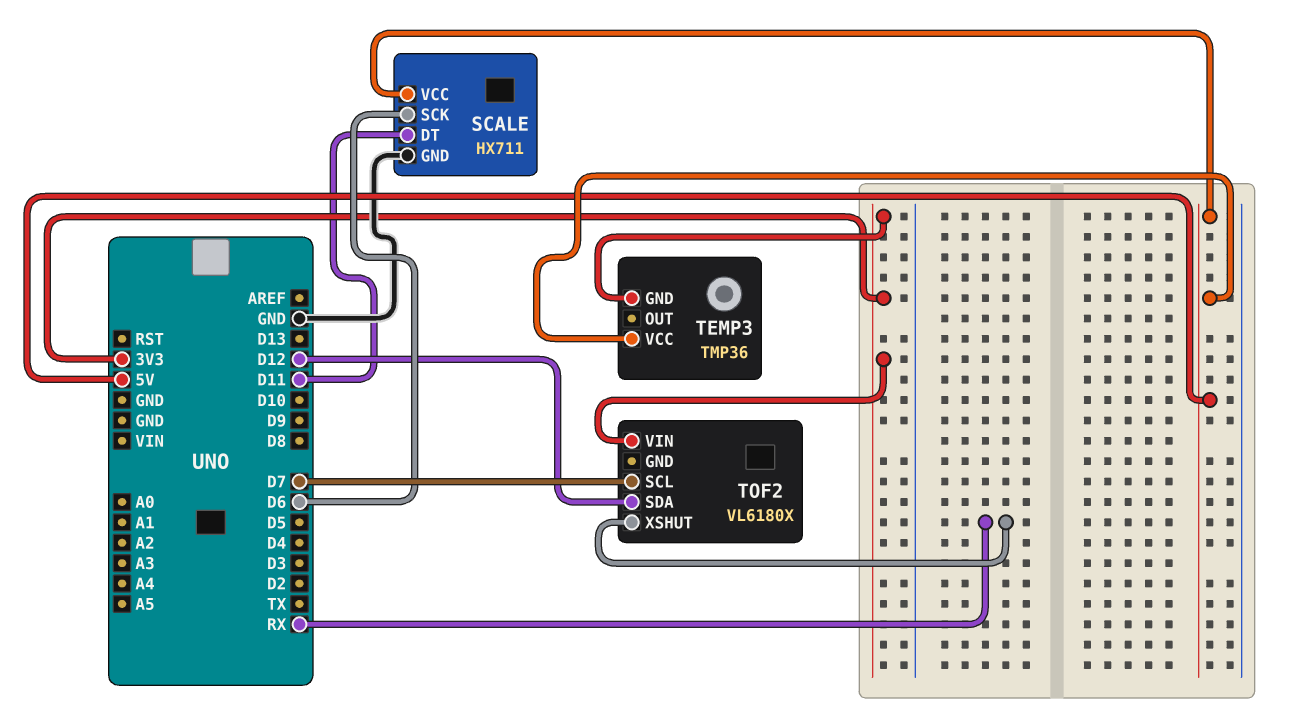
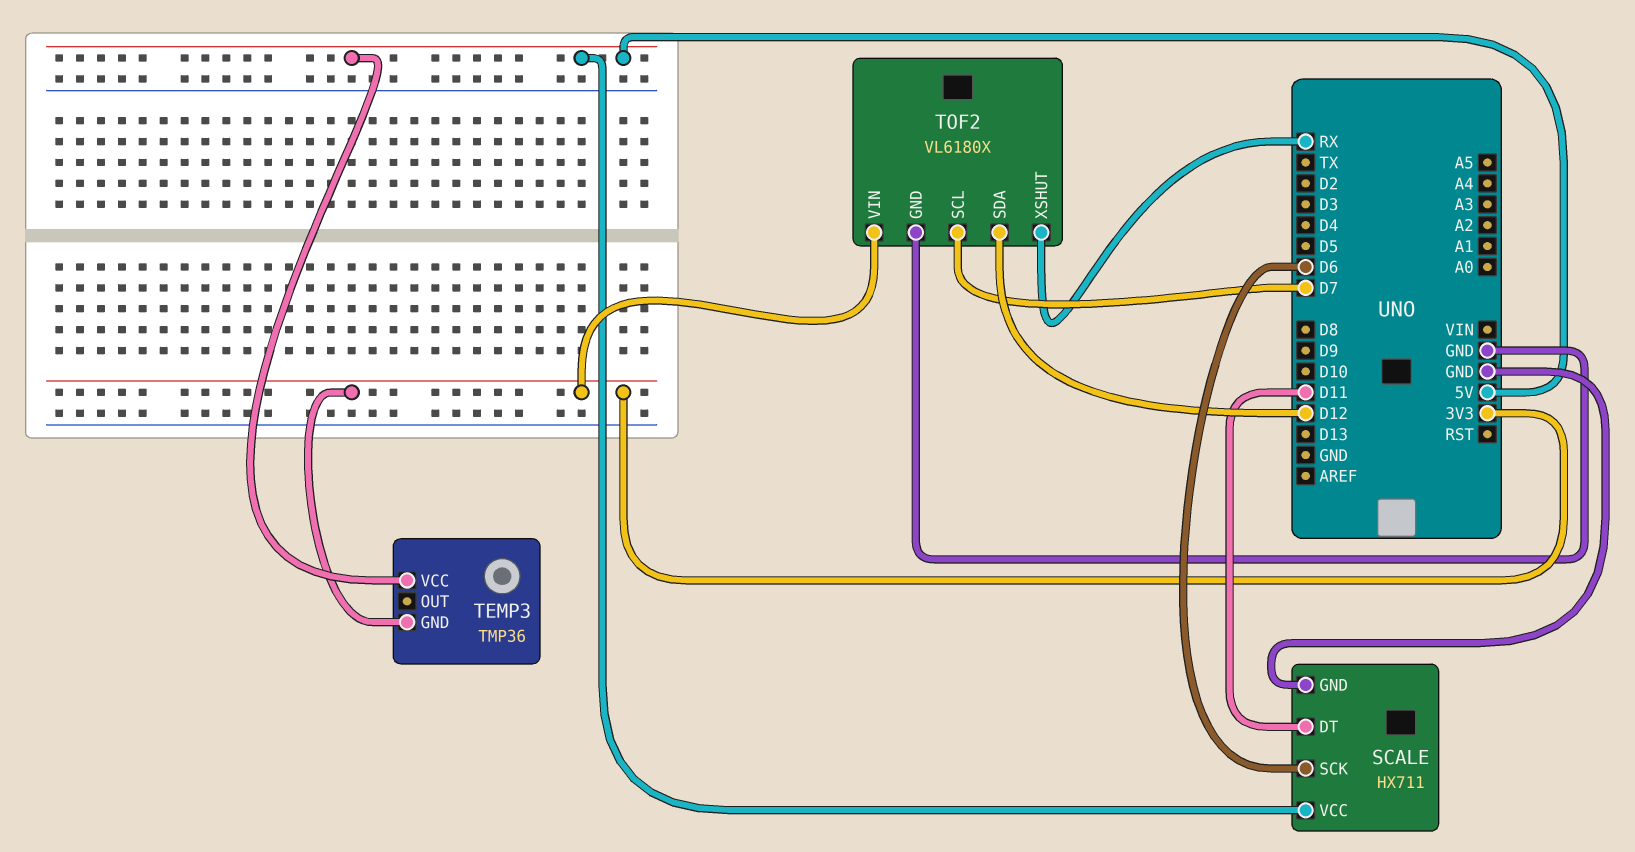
TOF2 pin GND: none -> GND

